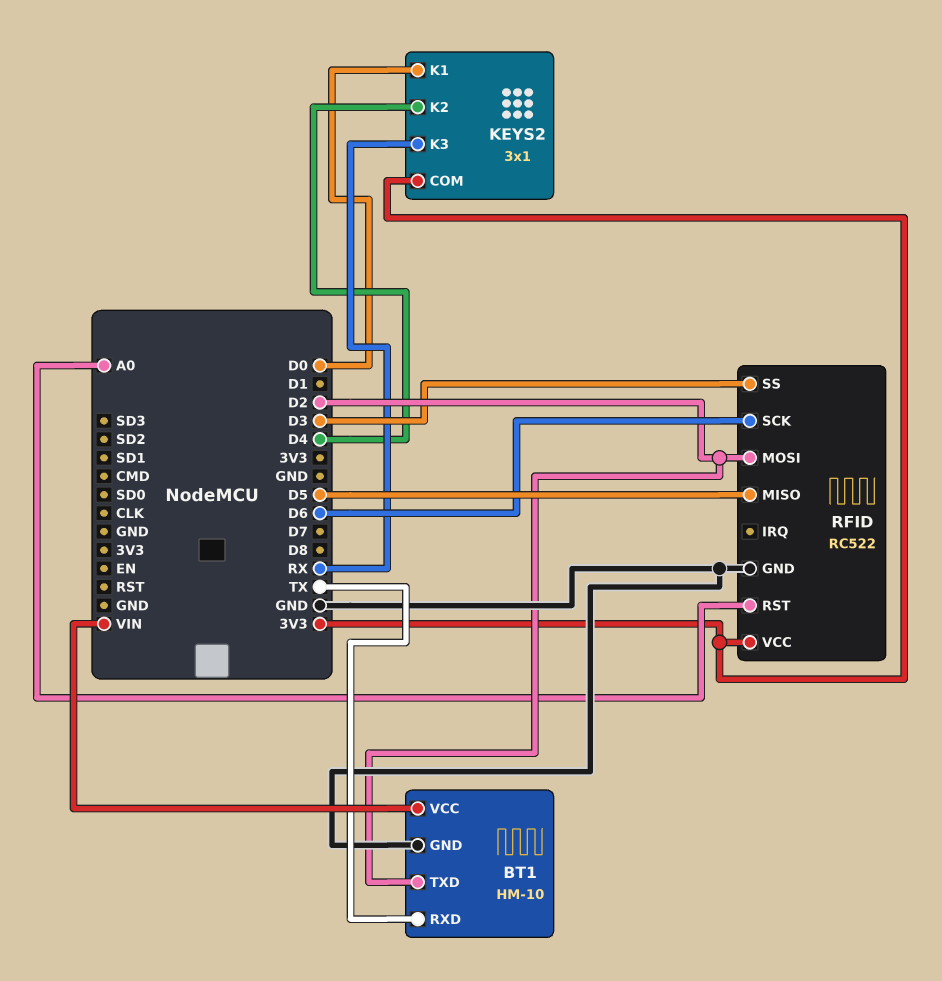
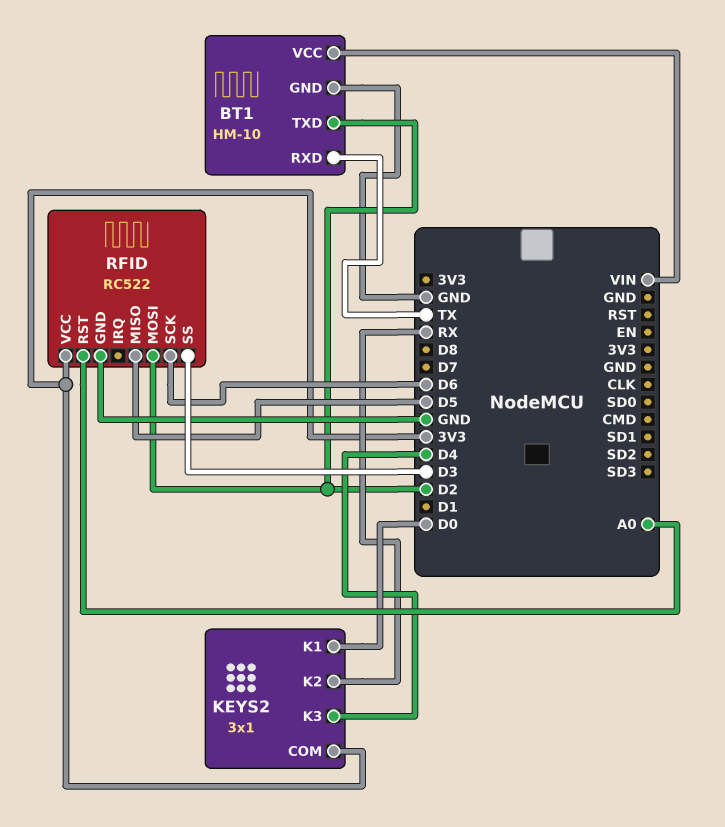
KEYS2 pin K2: D4 -> RX
KEYS2 pin K3: RX -> D4

